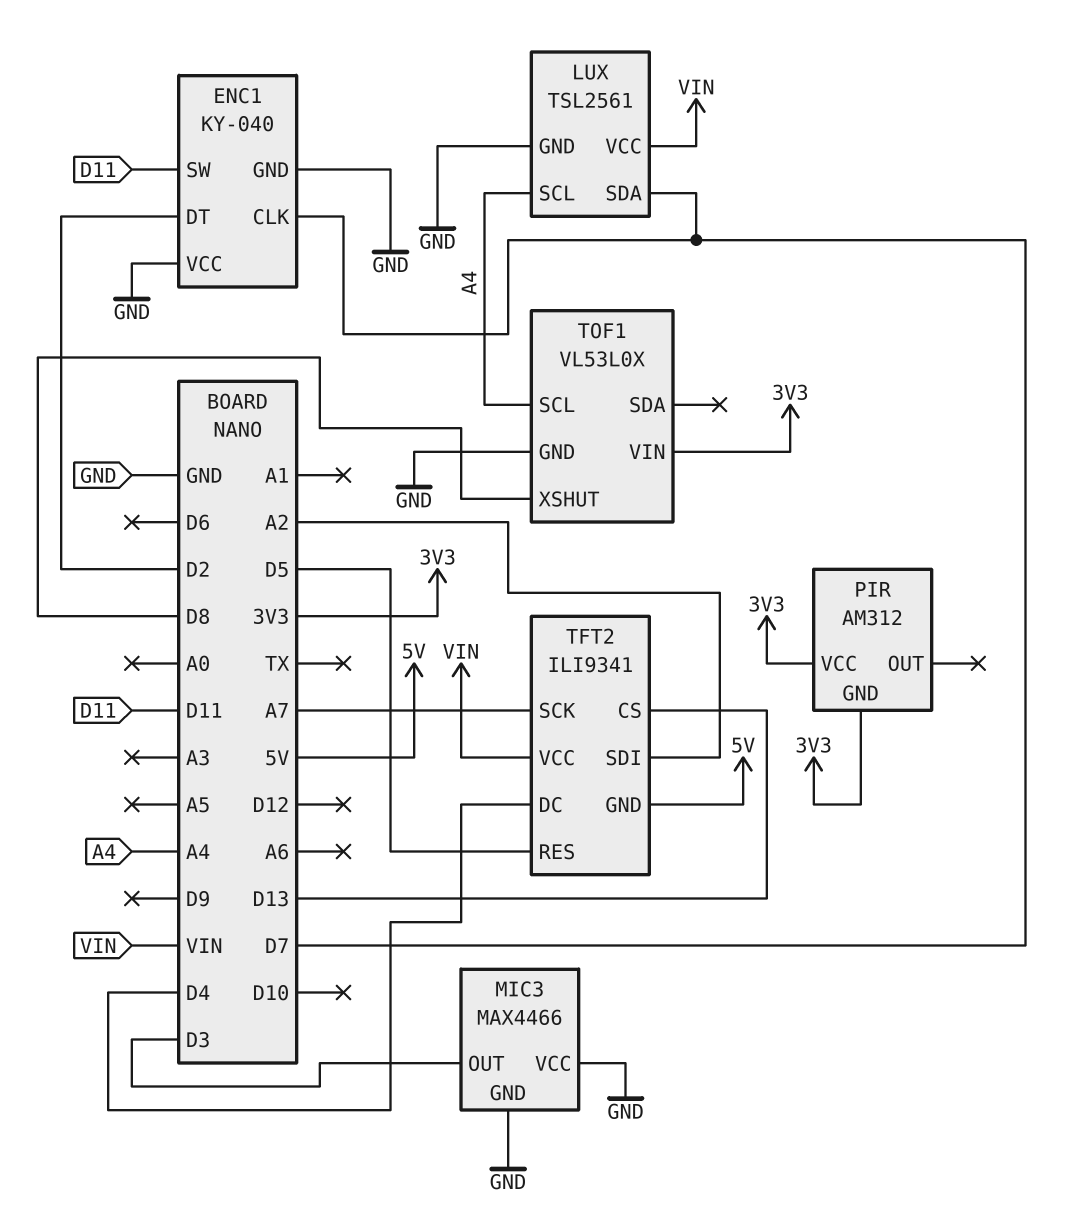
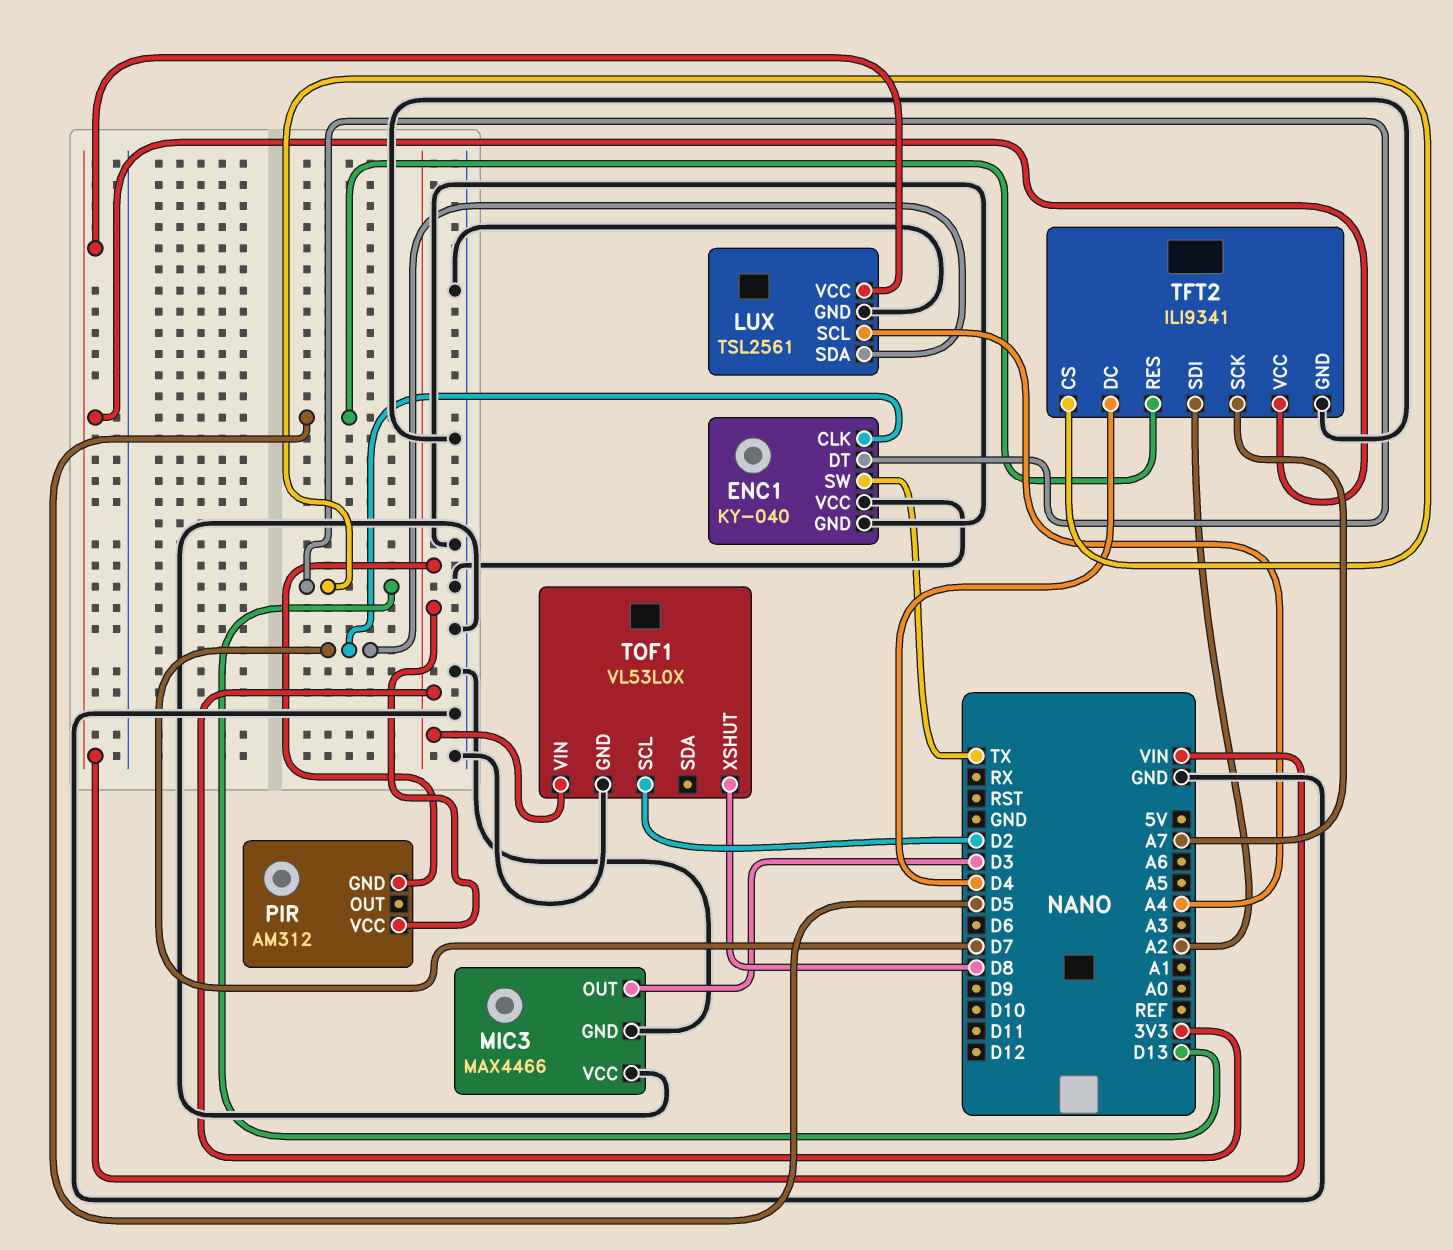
ENC1 pin DT: D2 -> D13
ENC1 pin SW: D11 -> TX
TFT2 pin GND: 5V -> GND
TOF1 pin SCL: A4 -> D2

